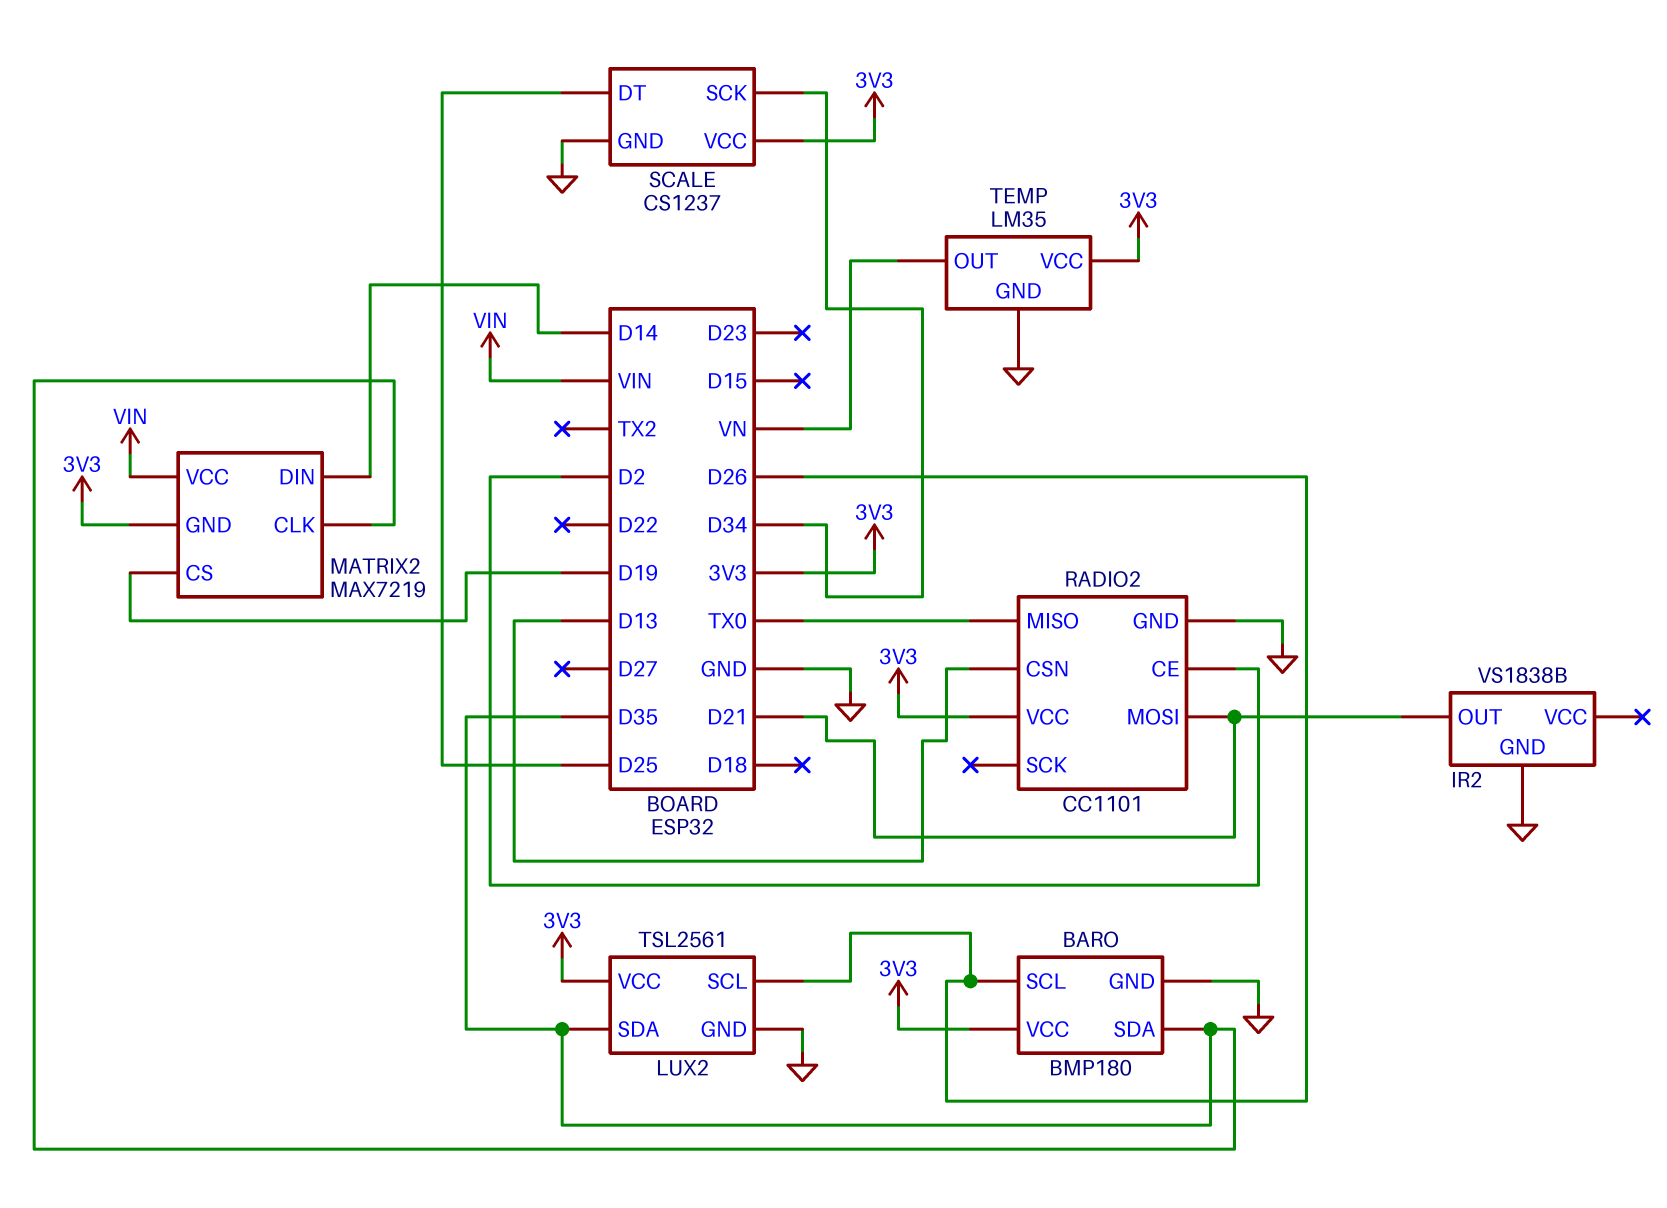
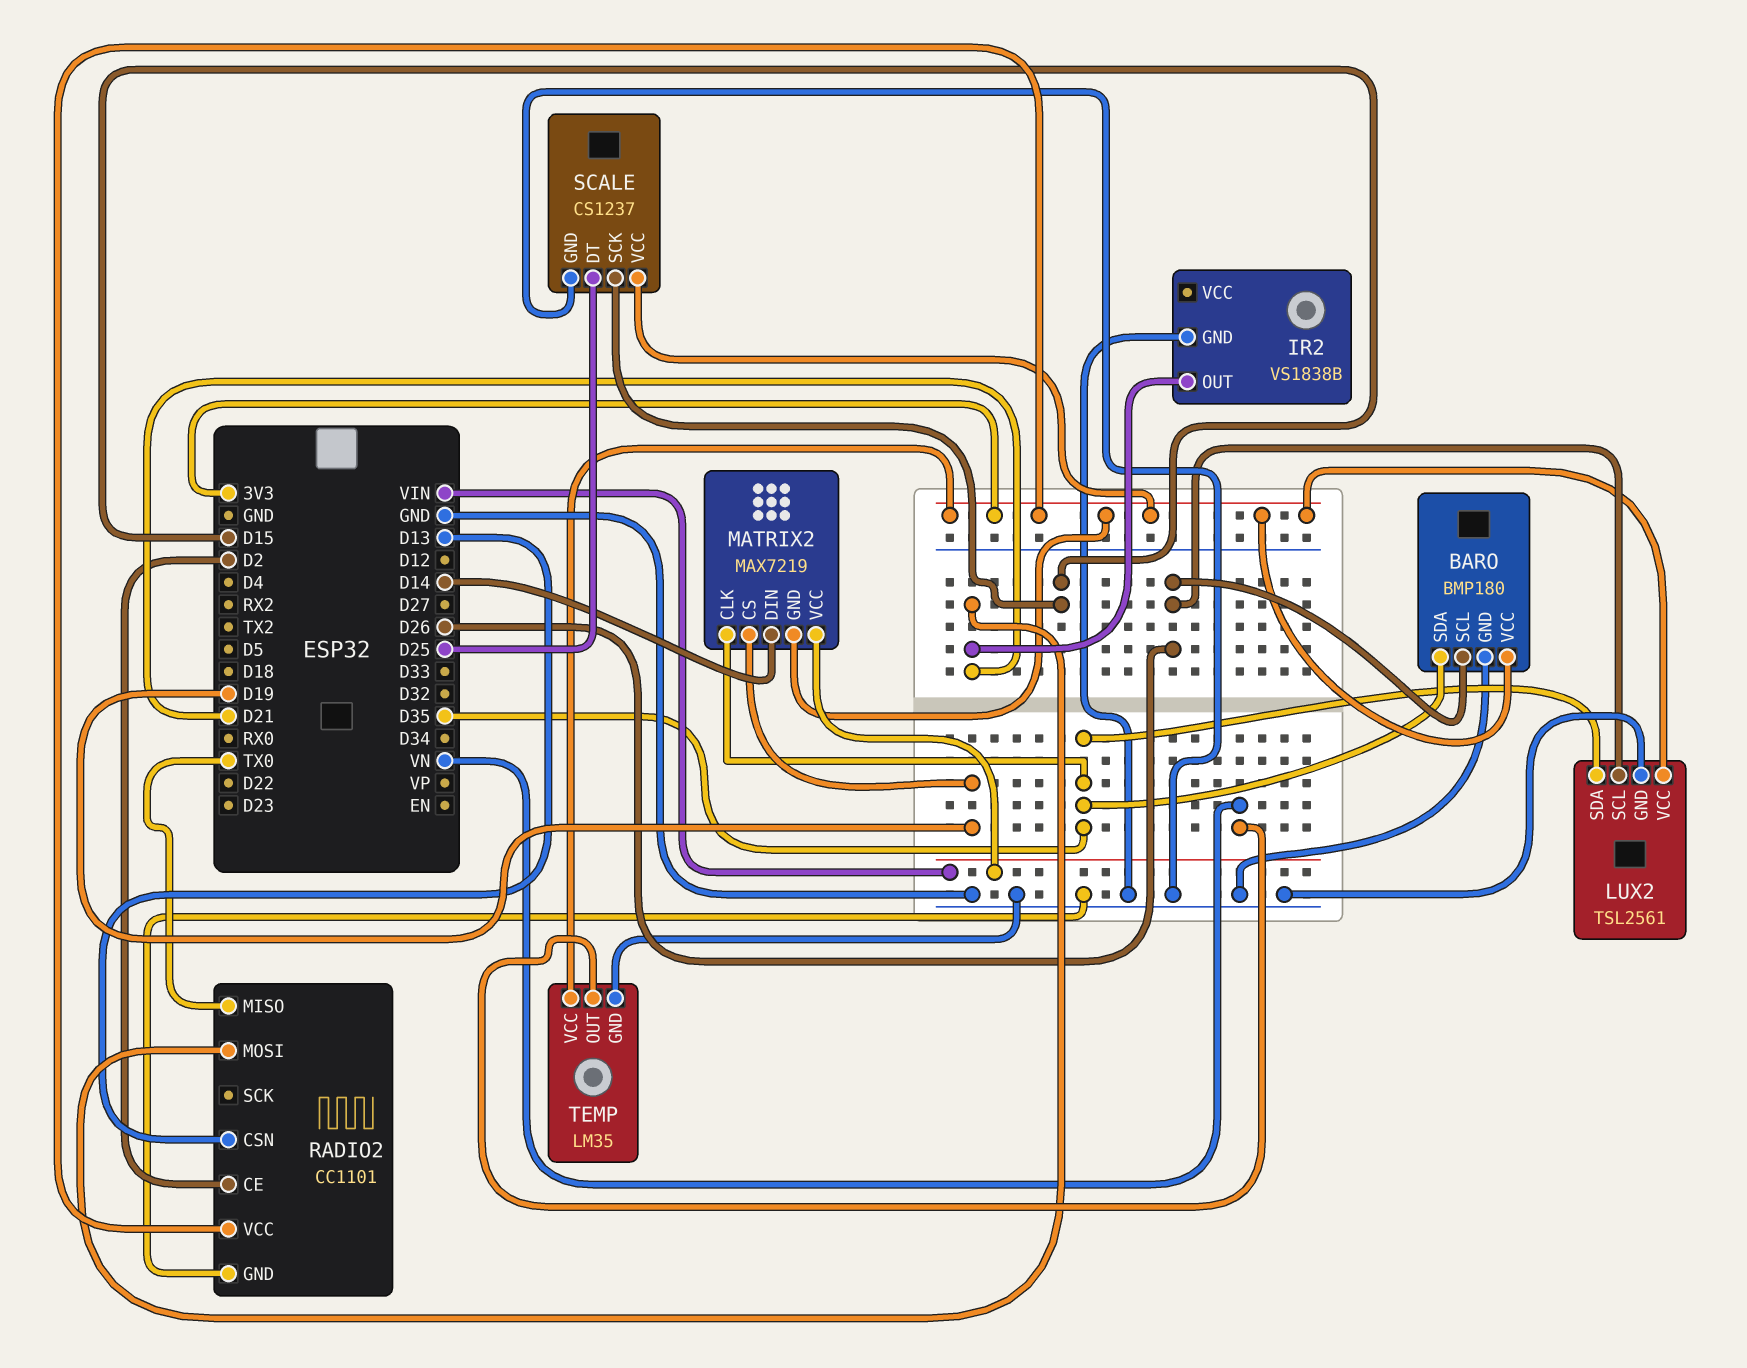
SCALE pin SCK: D34 -> D15

